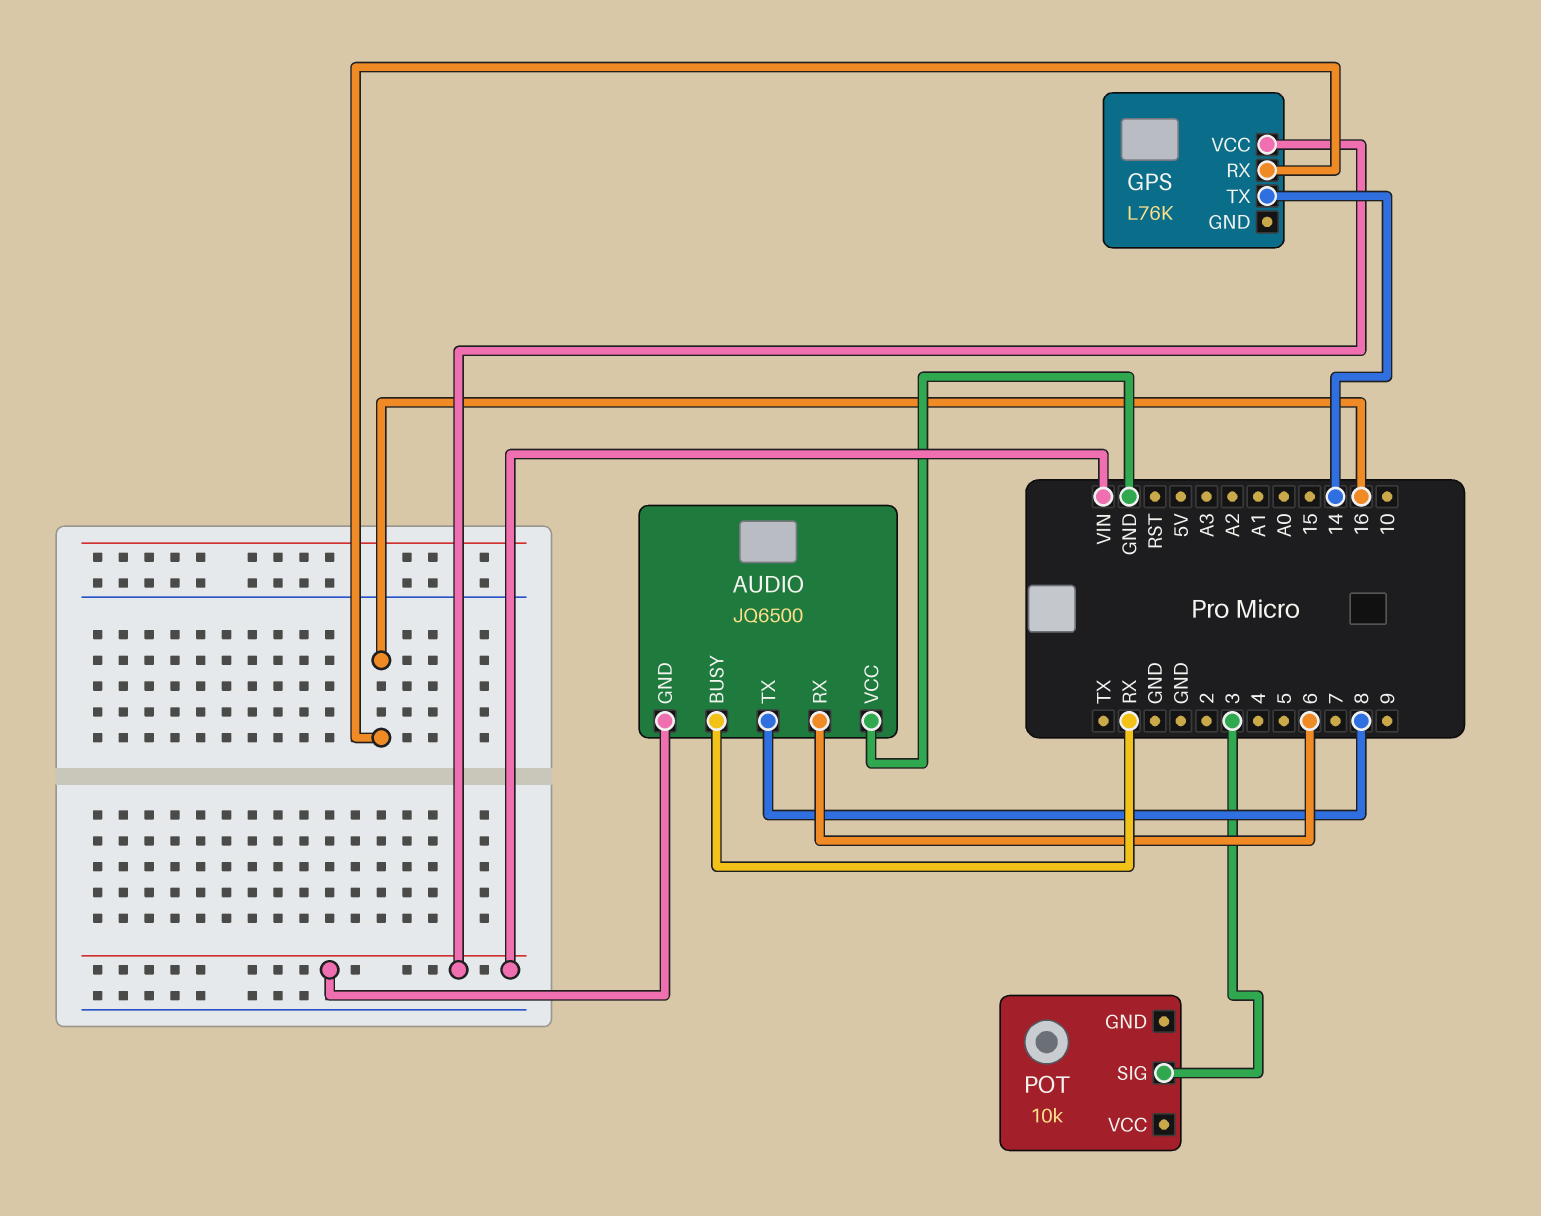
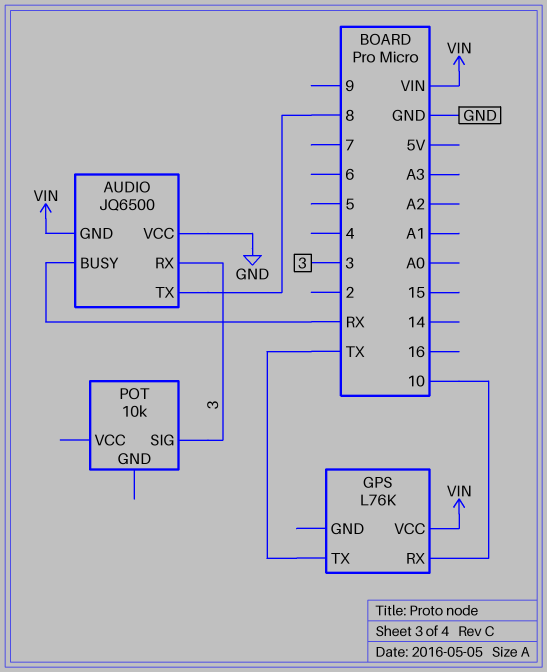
AUDIO pin RX: 6 -> 3
GPS pin RX: 16 -> 10
GPS pin TX: 14 -> TX

